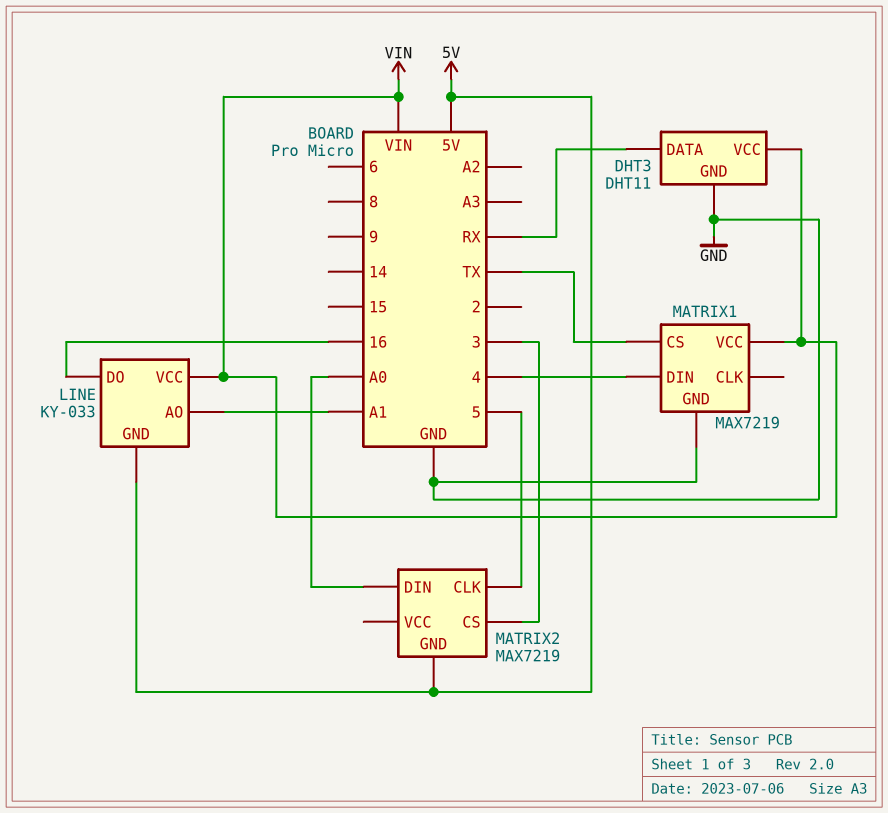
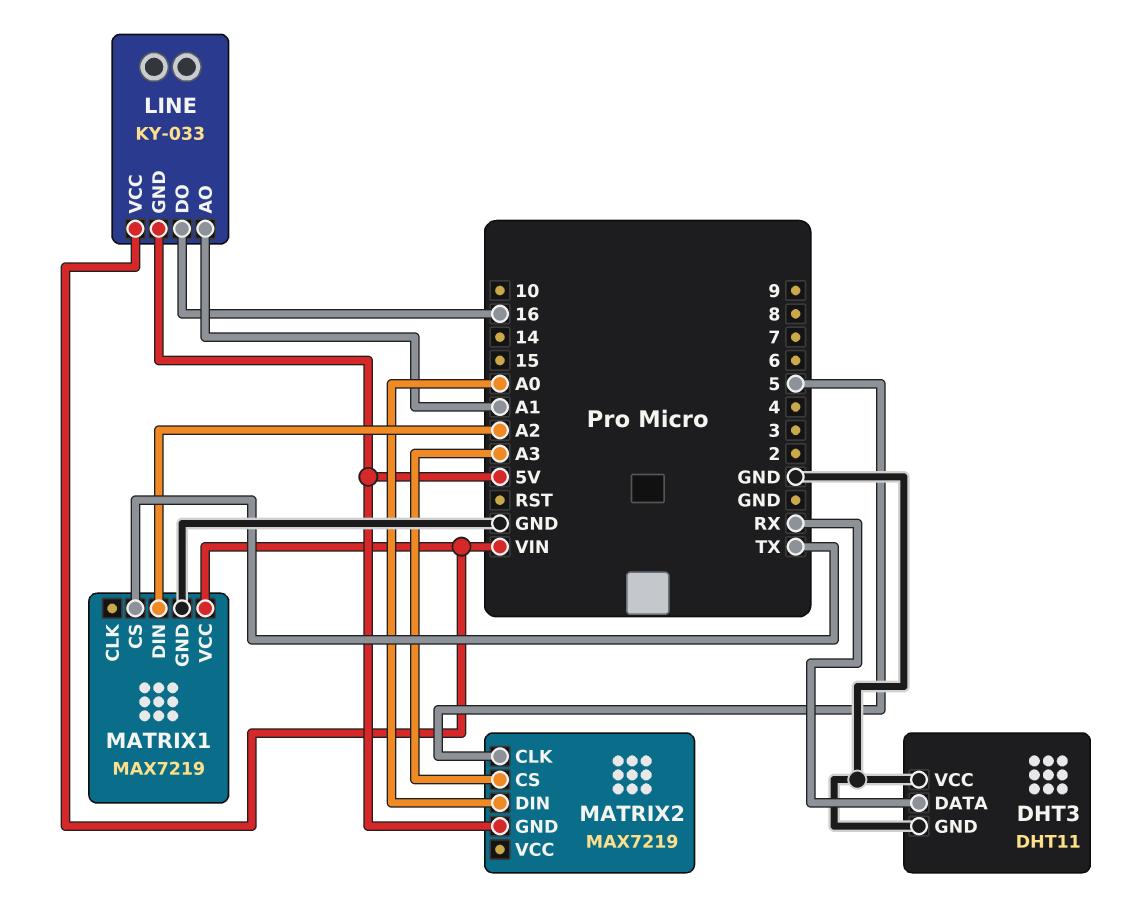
DHT3 pin VCC: VIN -> GND
MATRIX1 pin DIN: 4 -> A2
MATRIX2 pin CS: 3 -> A3

